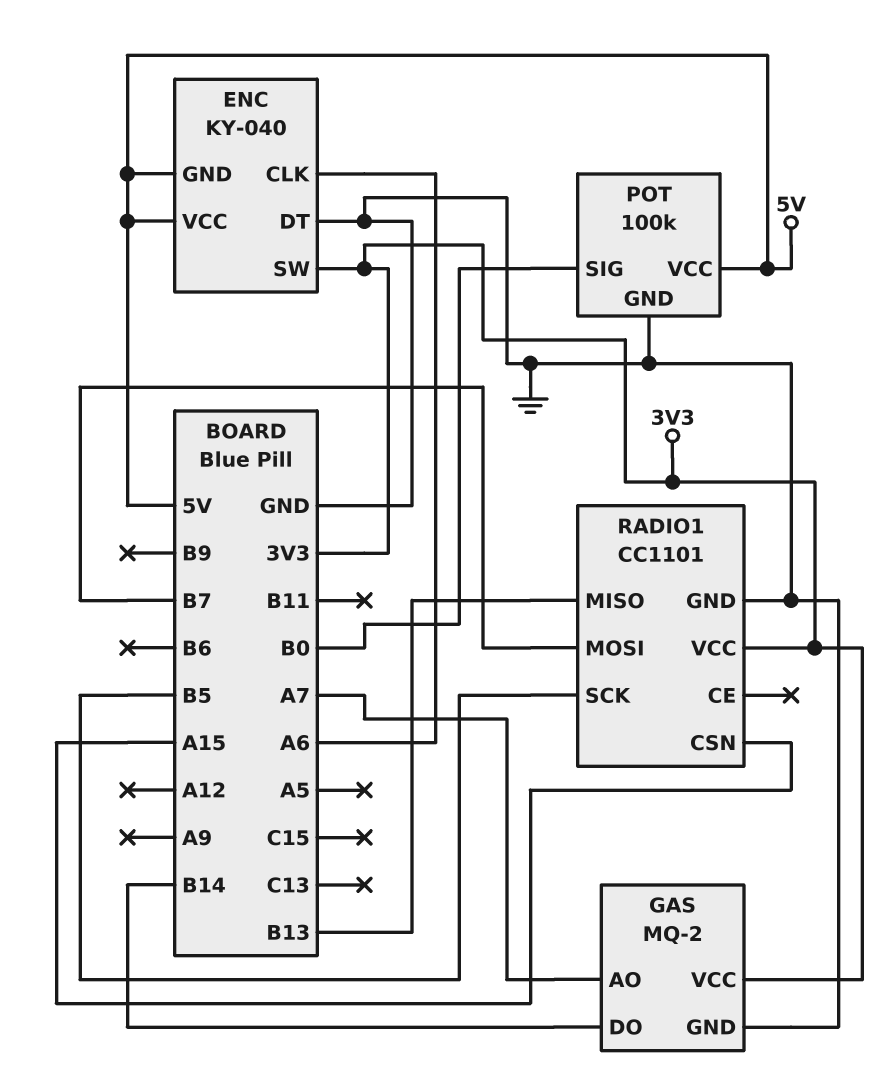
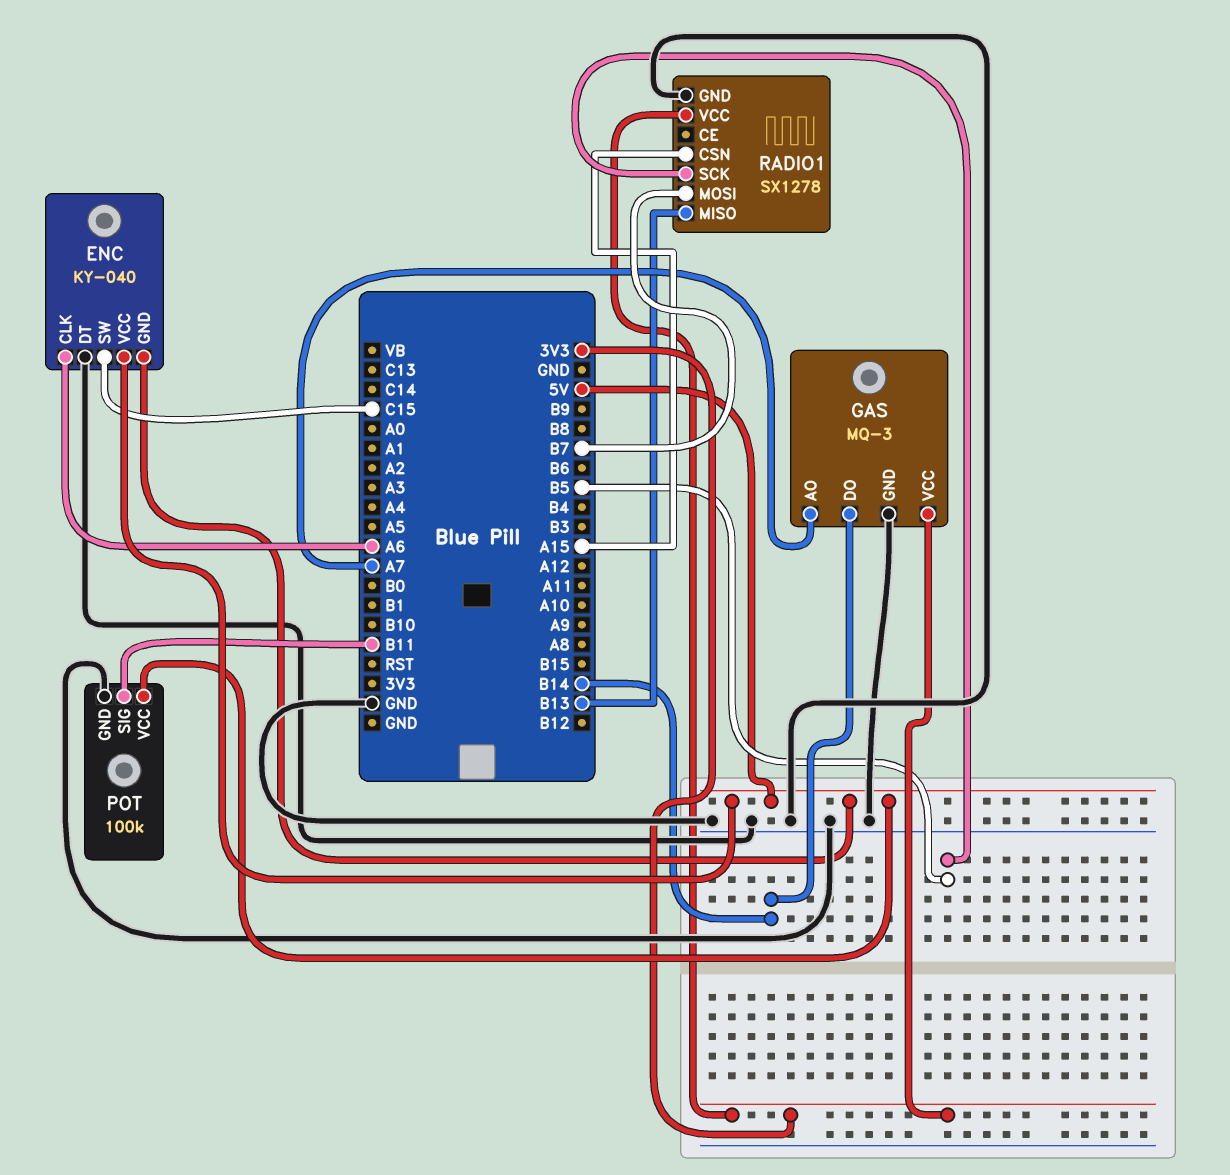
ENC pin SW: 3V3 -> C15
GAS: MQ-2 -> MQ-3
POT pin SIG: B0 -> B11
RADIO1: CC1101 -> SX1278

